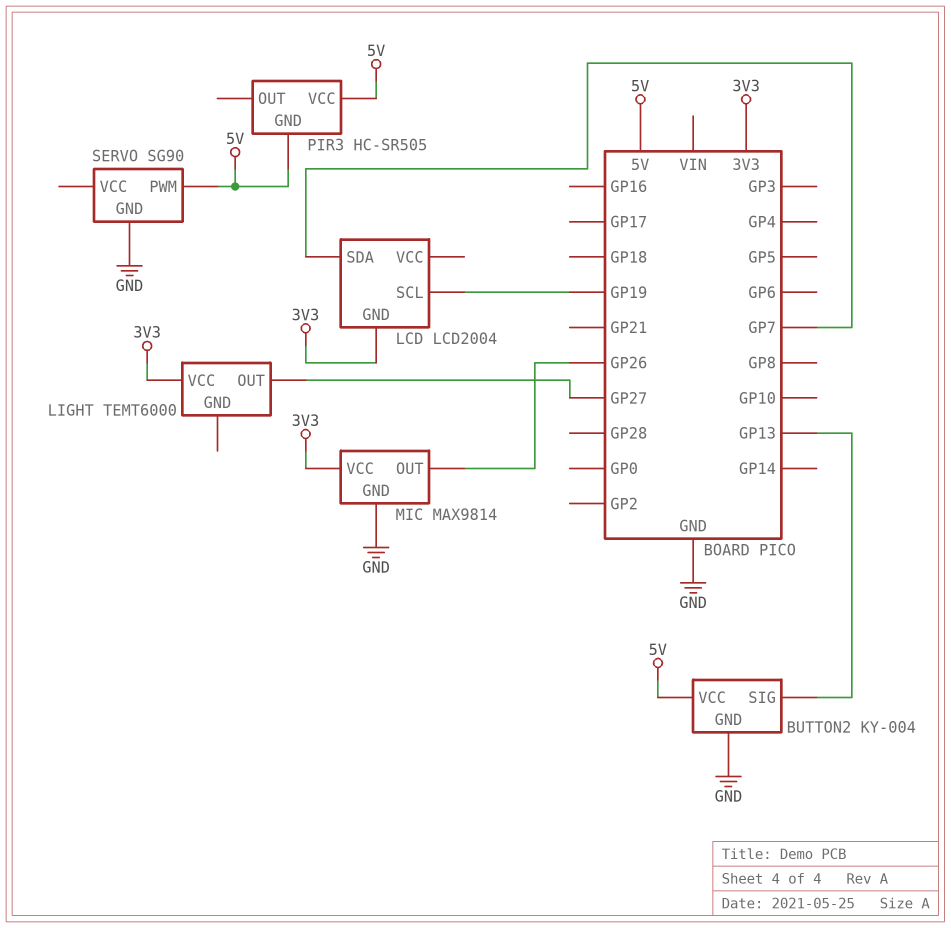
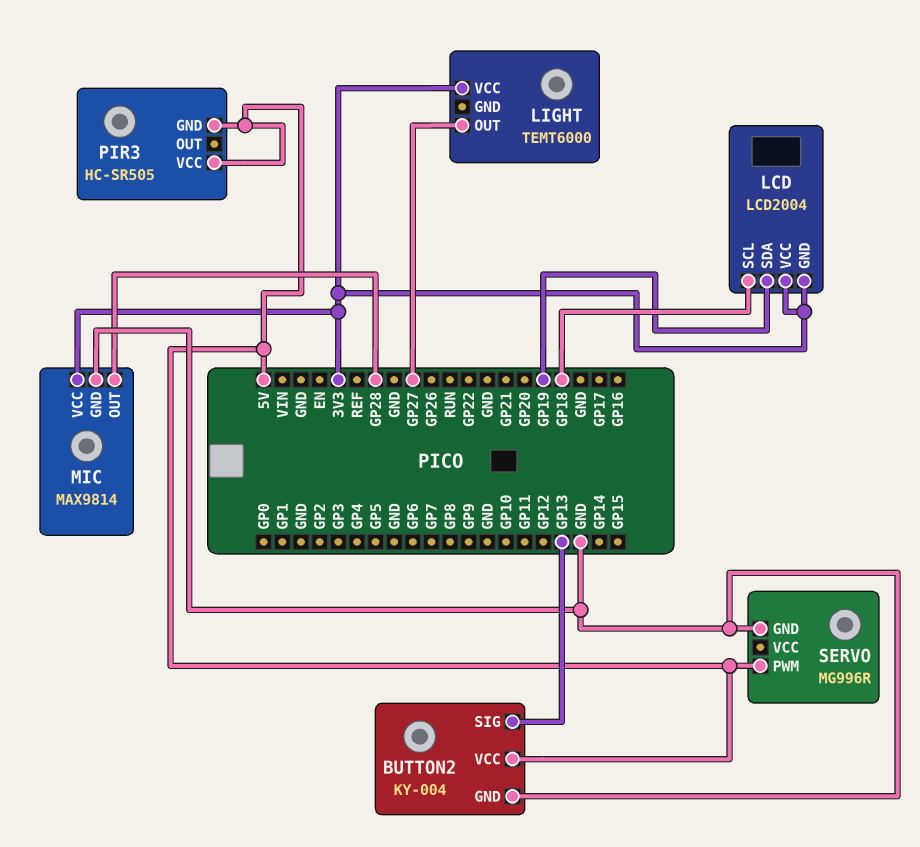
LCD pin SCL: GP19 -> GP18
LCD pin SDA: GP7 -> GP19
LCD pin VCC: none -> 3V3
MIC pin OUT: GP26 -> GP28
SERVO: SG90 -> MG996R

